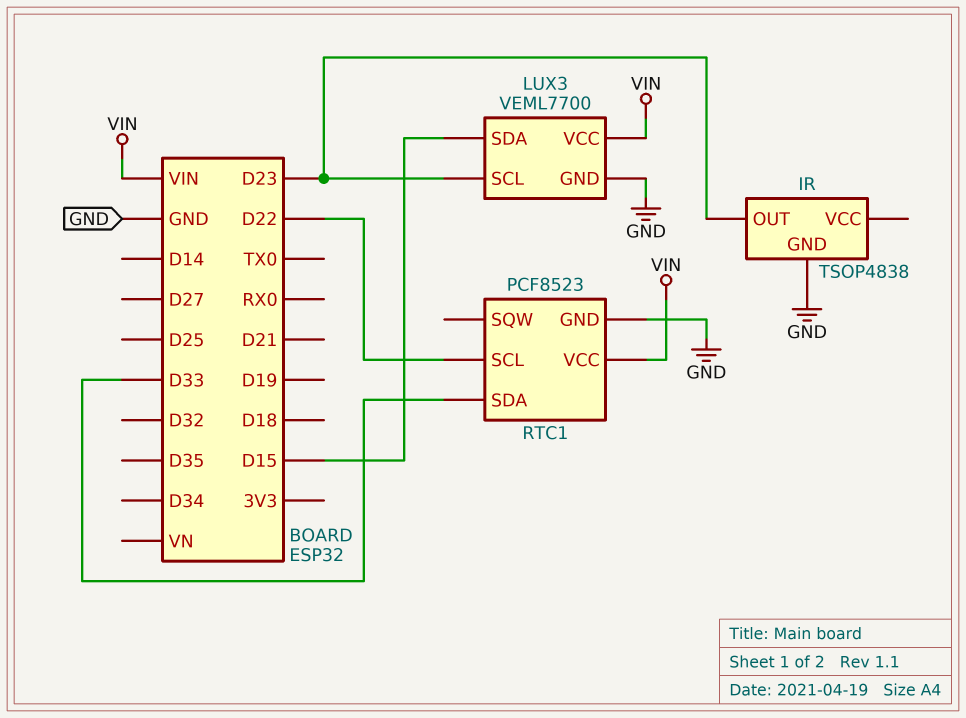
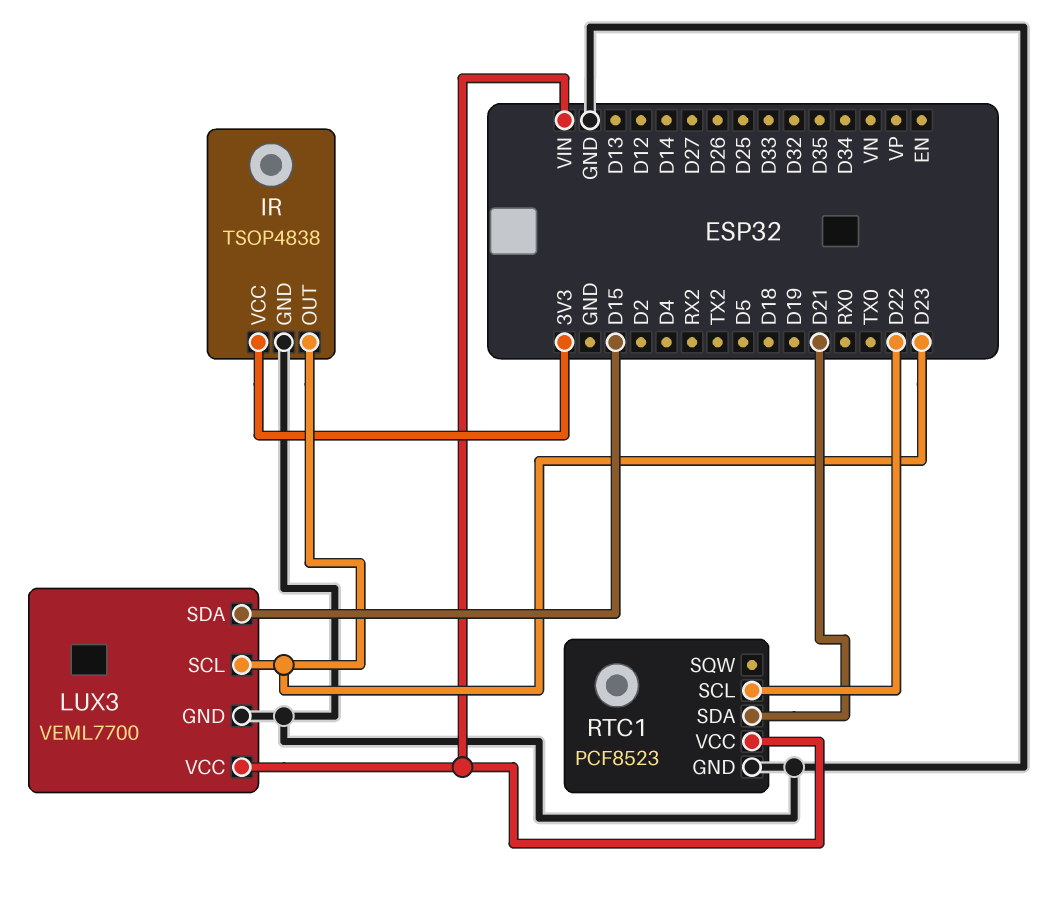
IR pin VCC: none -> 3V3
RTC1 pin SDA: D33 -> D21

